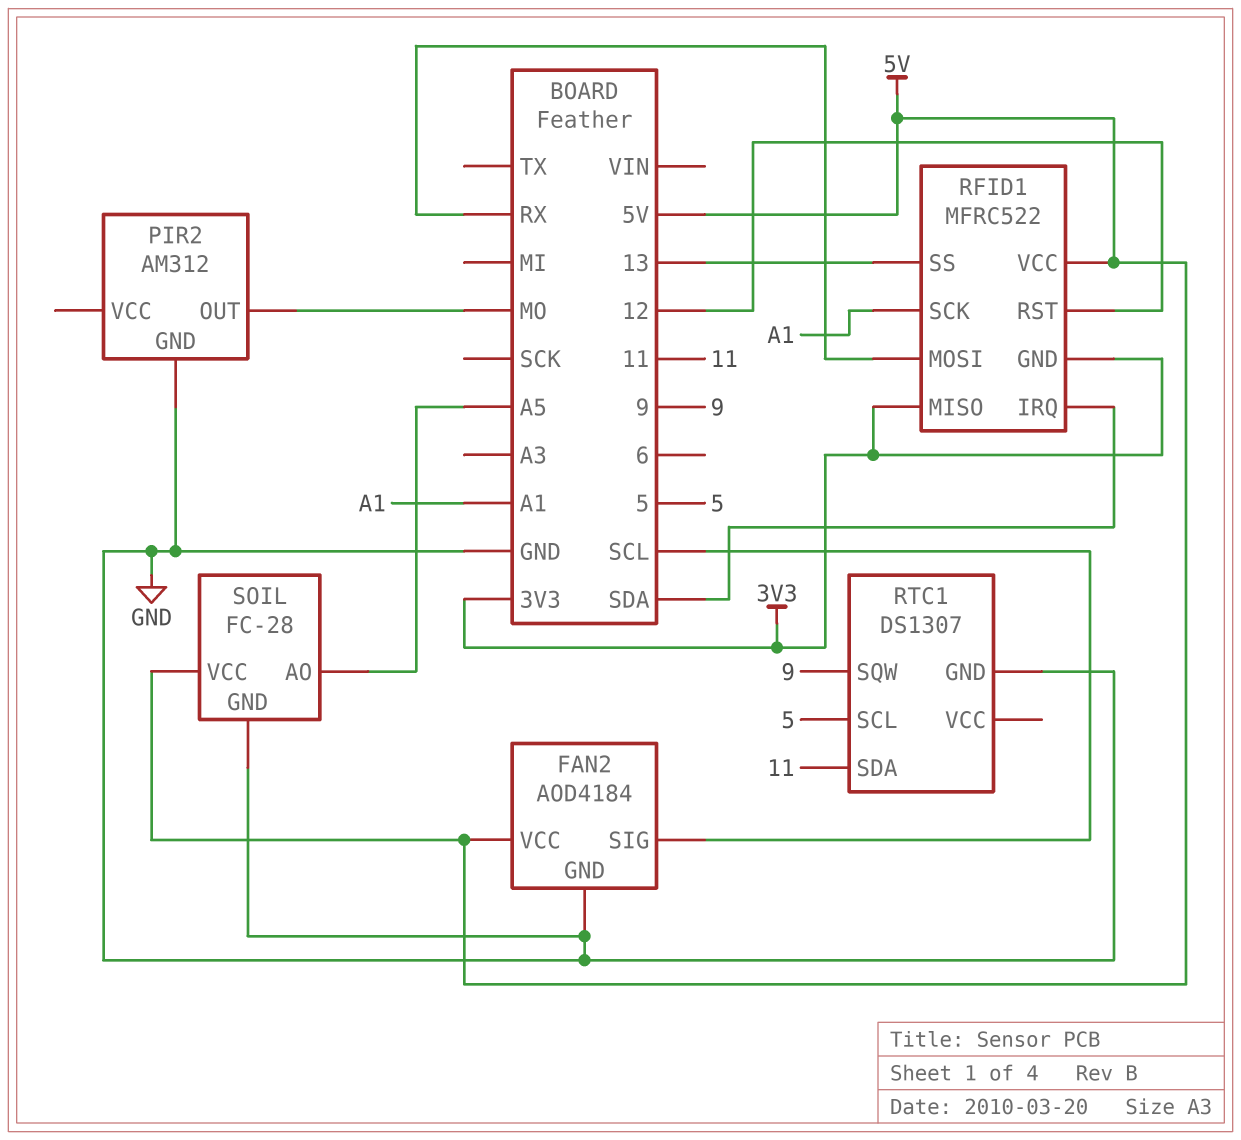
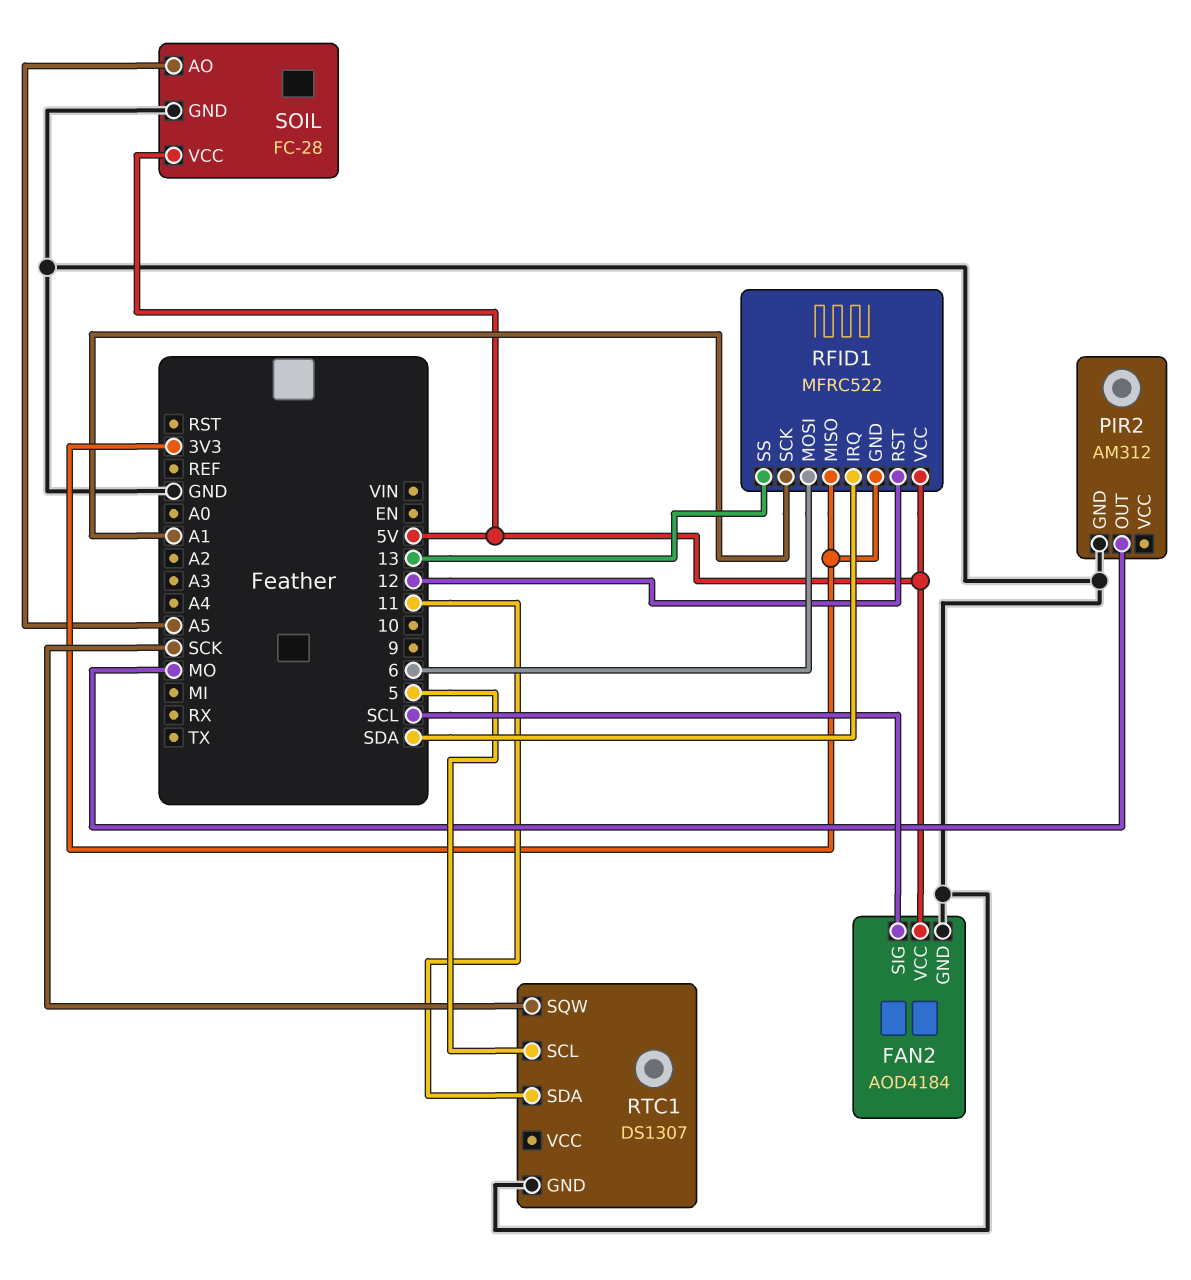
RFID1 pin MOSI: RX -> 6
RTC1 pin SQW: 9 -> SCK

